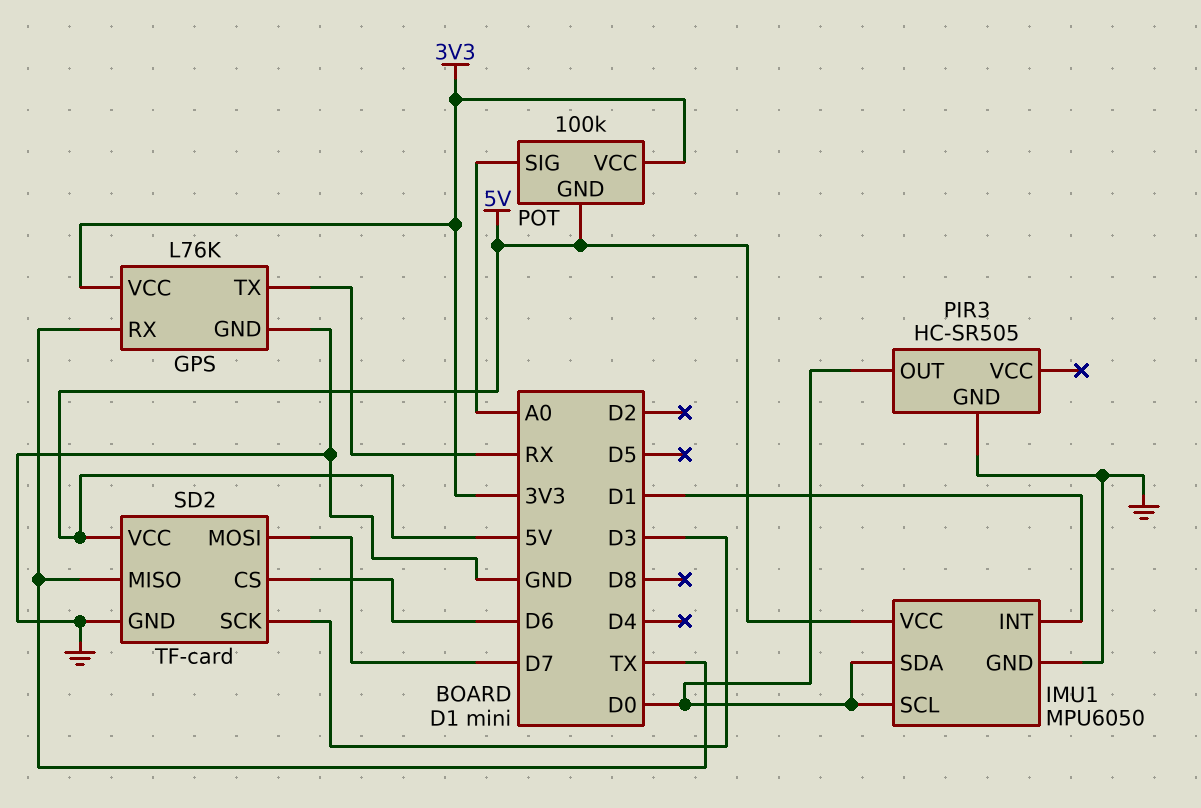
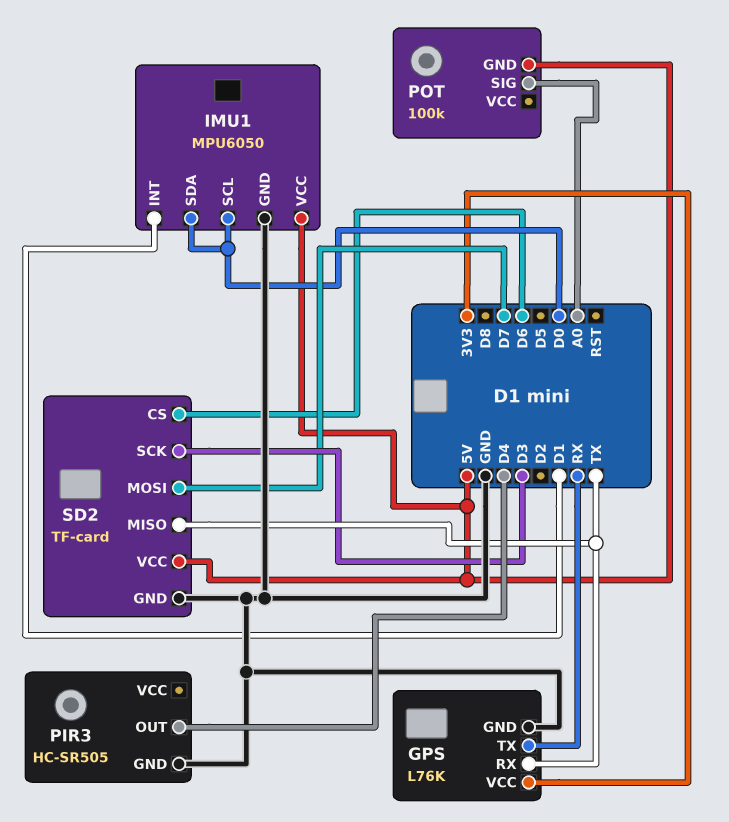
PIR3 pin OUT: D0 -> D4
POT pin VCC: 3V3 -> none

